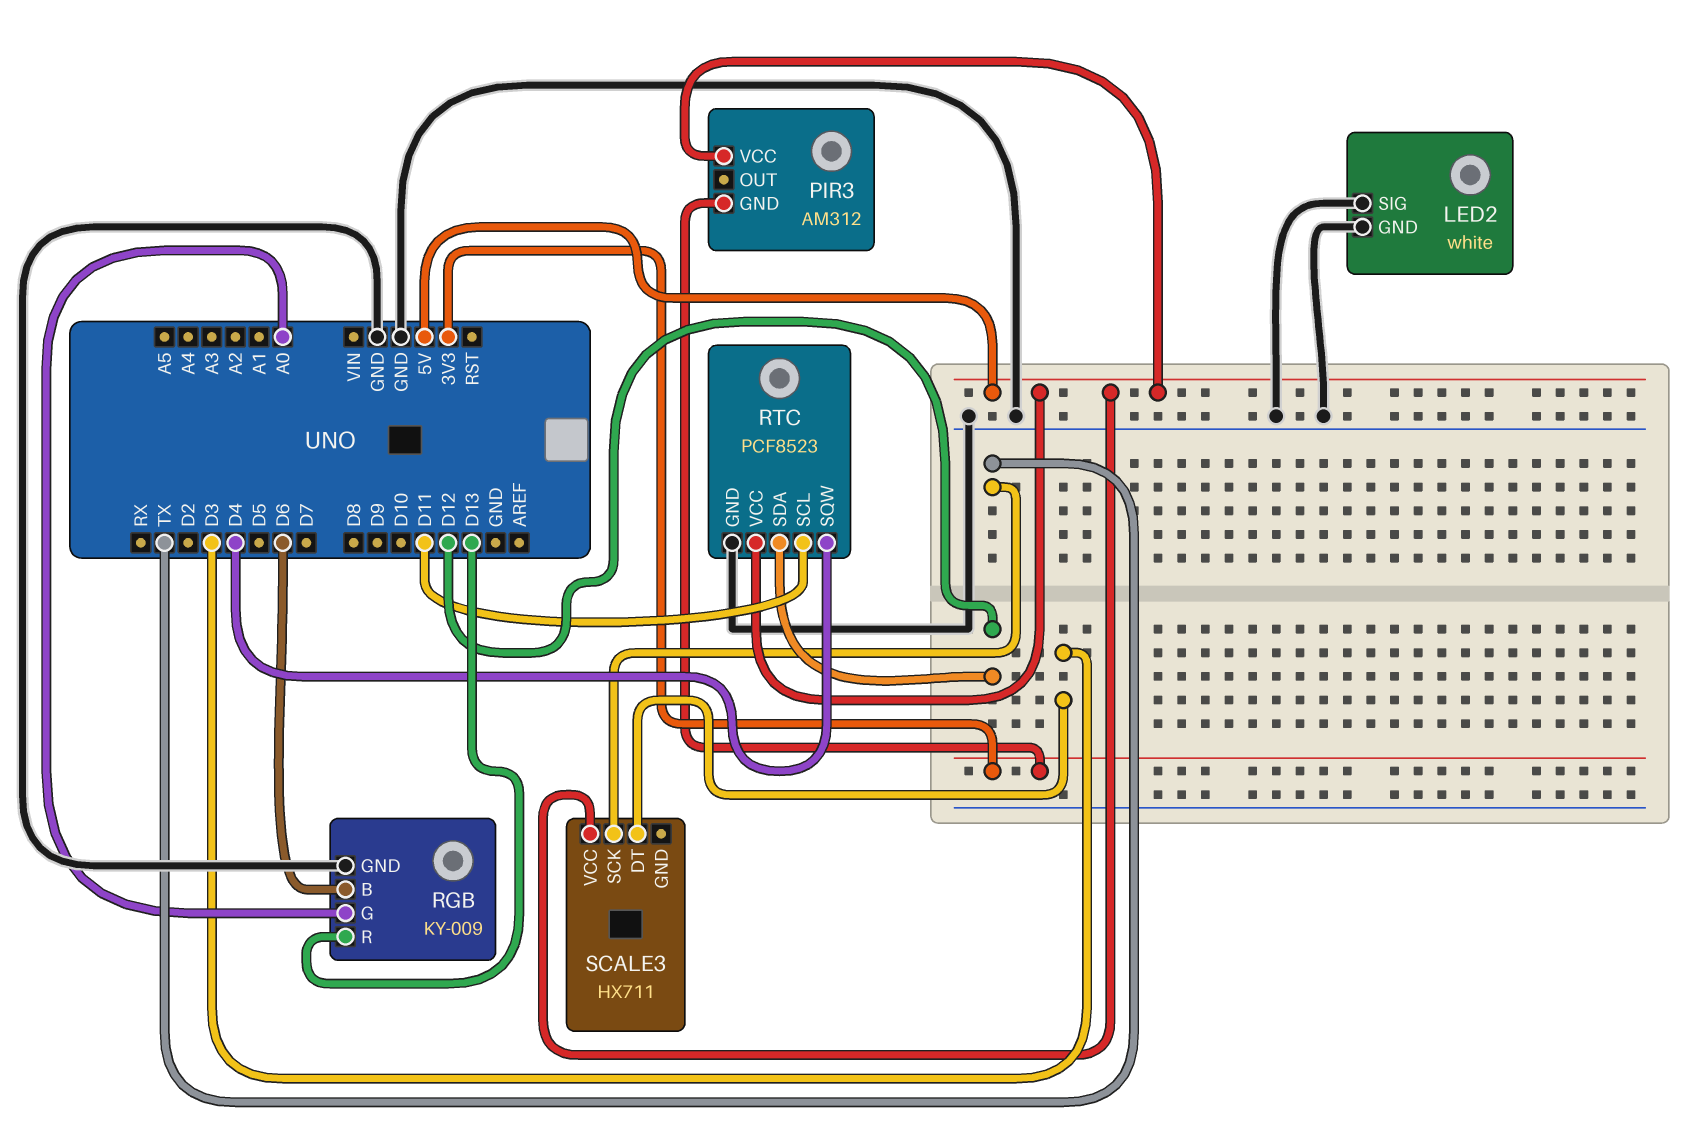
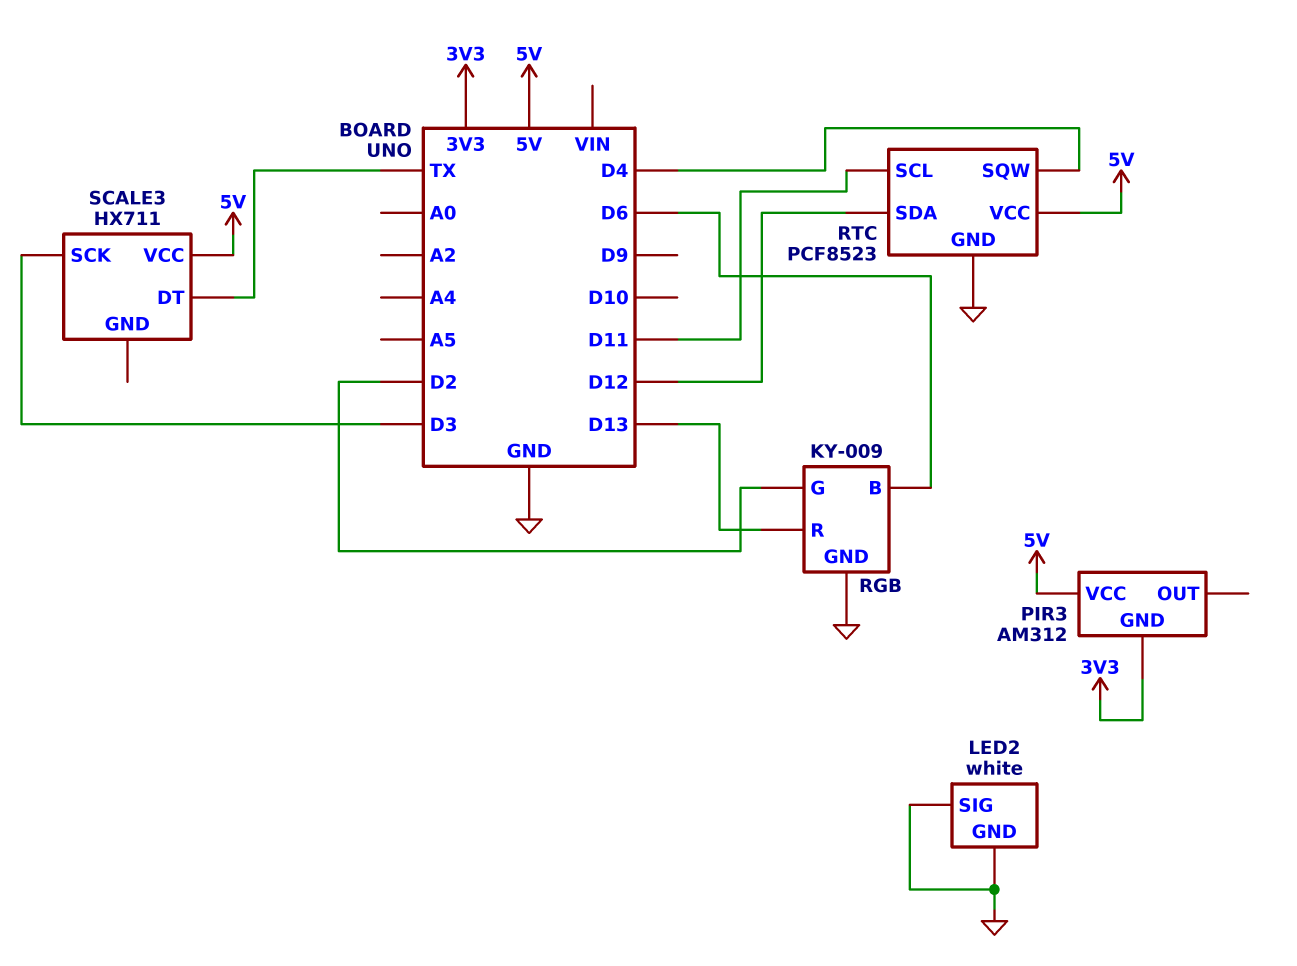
RGB pin G: A0 -> D2
SCALE3 pin DT: D3 -> TX
SCALE3 pin SCK: TX -> D3

